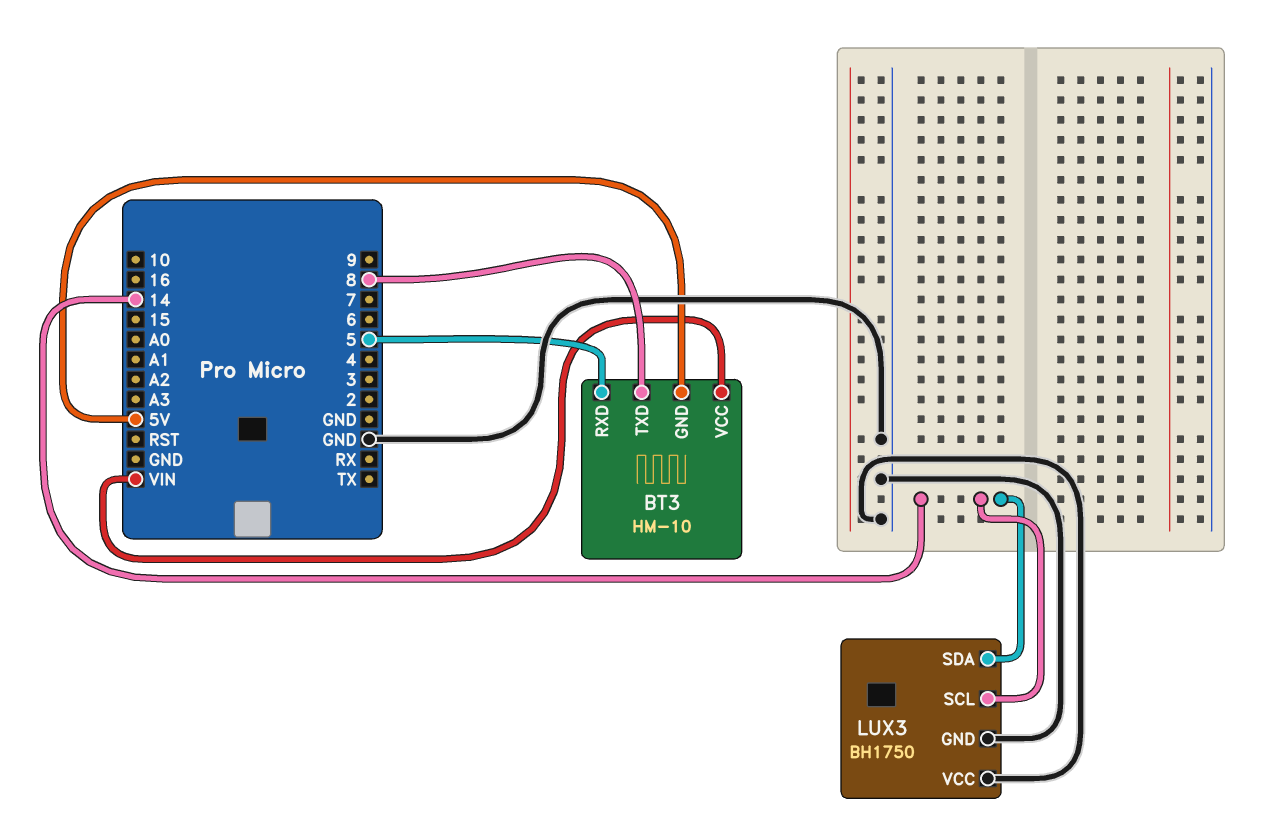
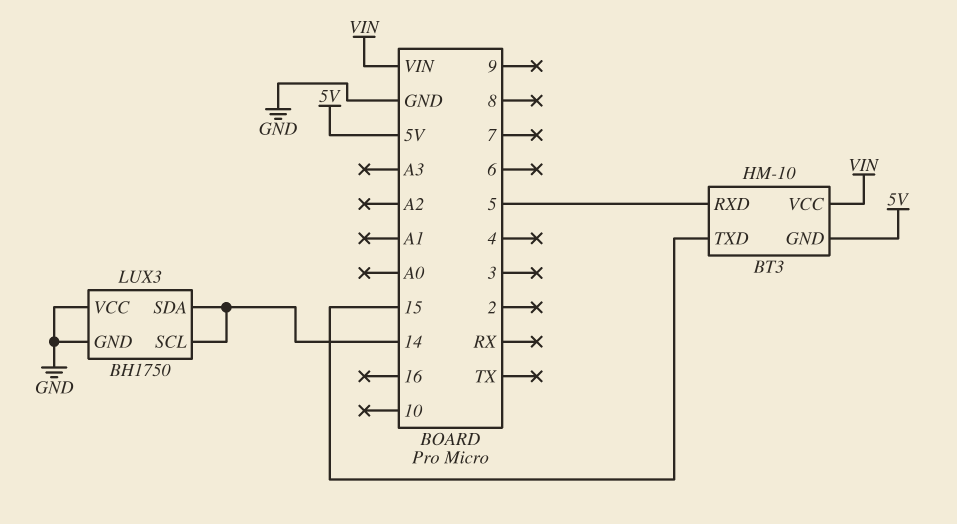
BT3 pin TXD: 8 -> 15

